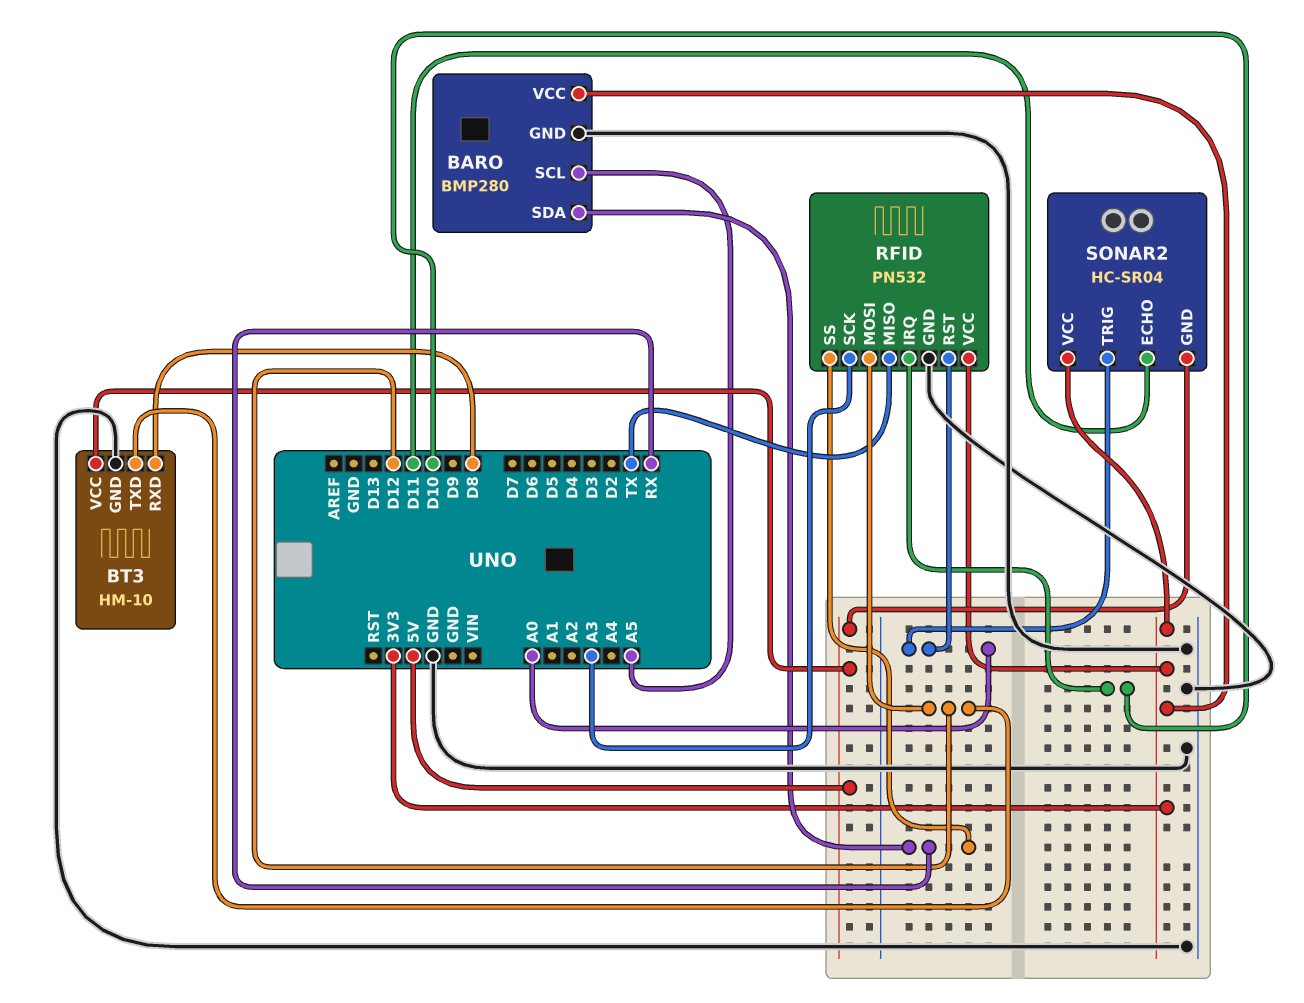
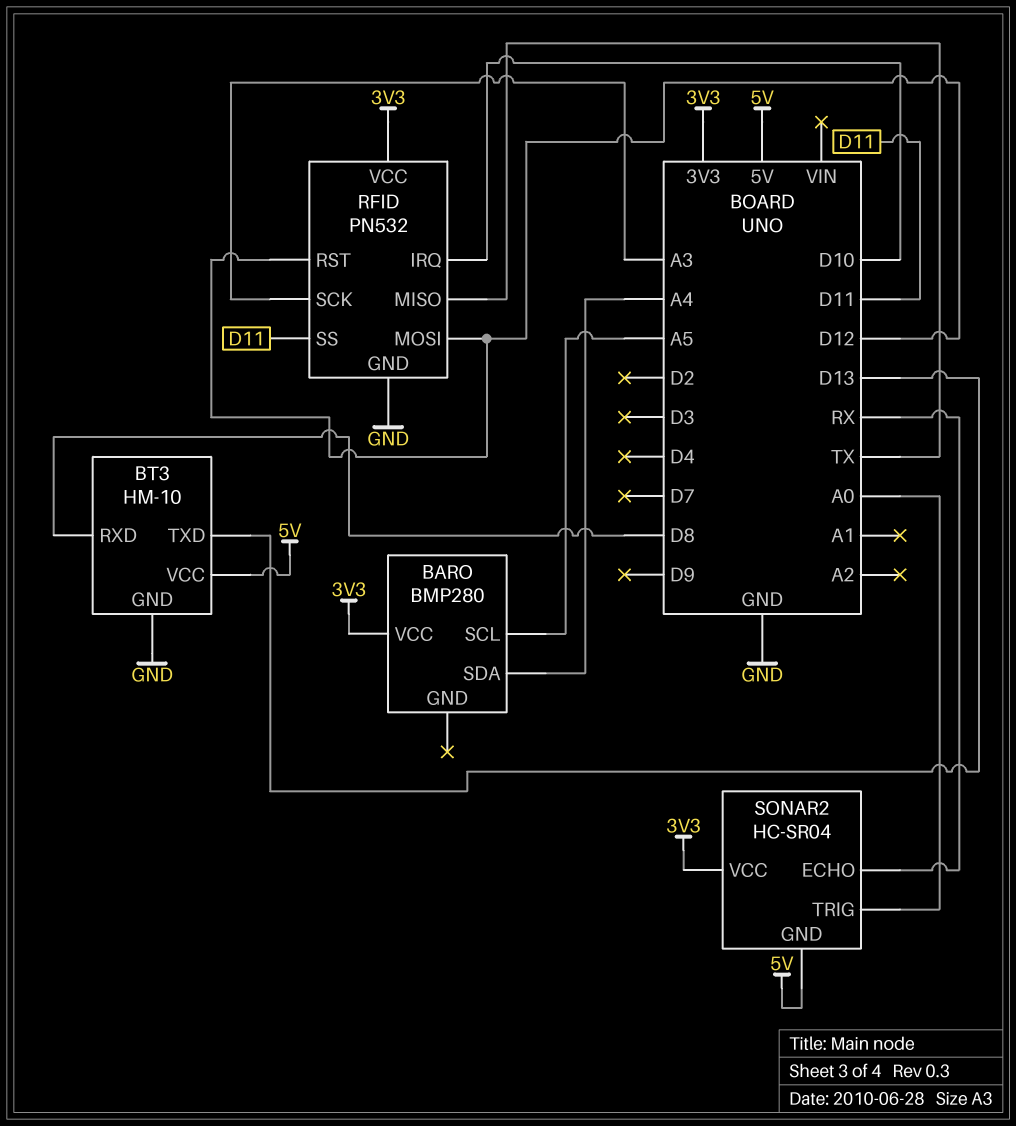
BARO pin GND: GND -> none
BARO pin SDA: RX -> A4
BT3 pin TXD: D12 -> D13
RFID pin RST: A0 -> D12
RFID pin SS: RX -> D11
SONAR2 pin ECHO: D11 -> RX

